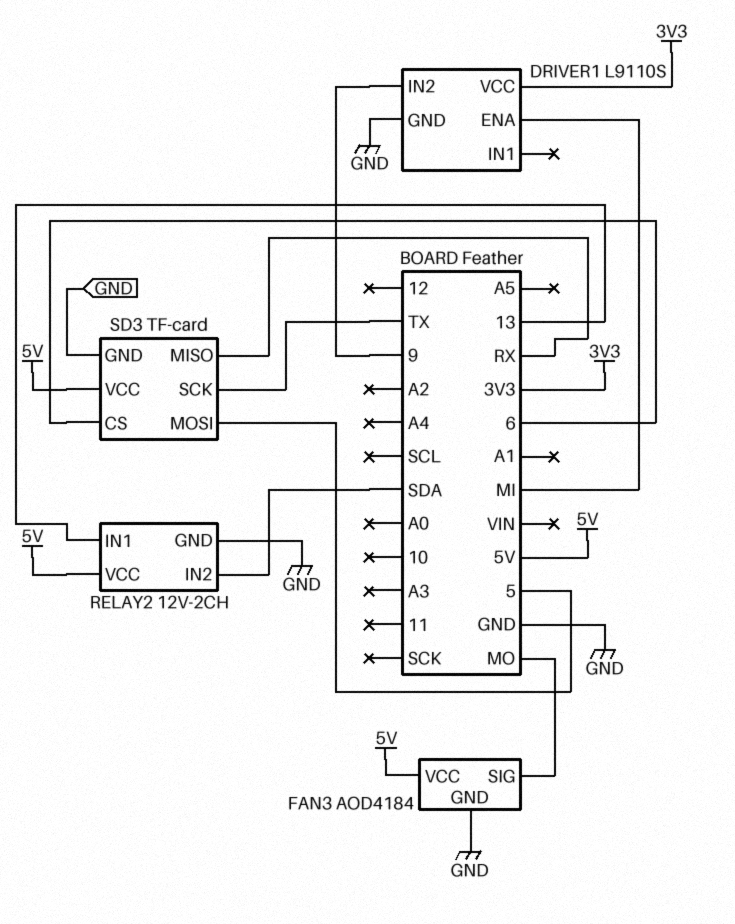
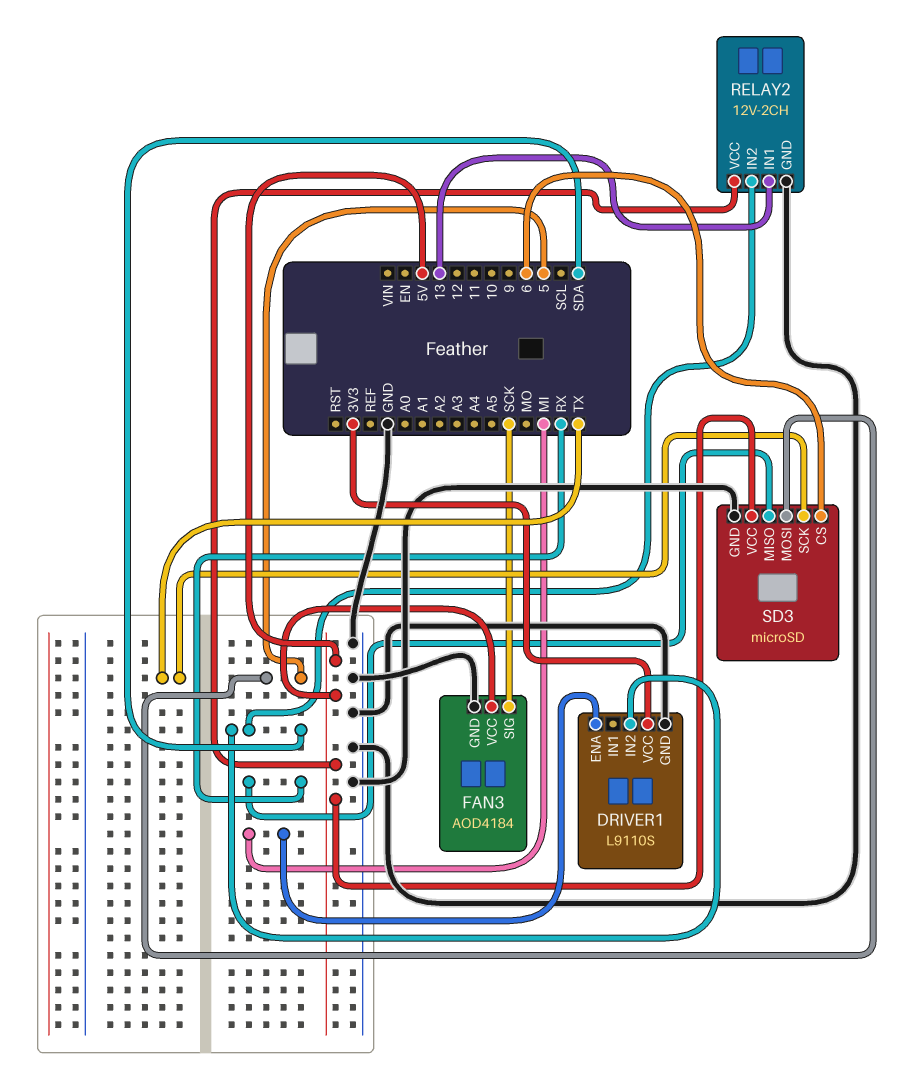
DRIVER1 pin IN2: 9 -> SDA
FAN3 pin SIG: MO -> SCK
SD3: TF-card -> microSD

